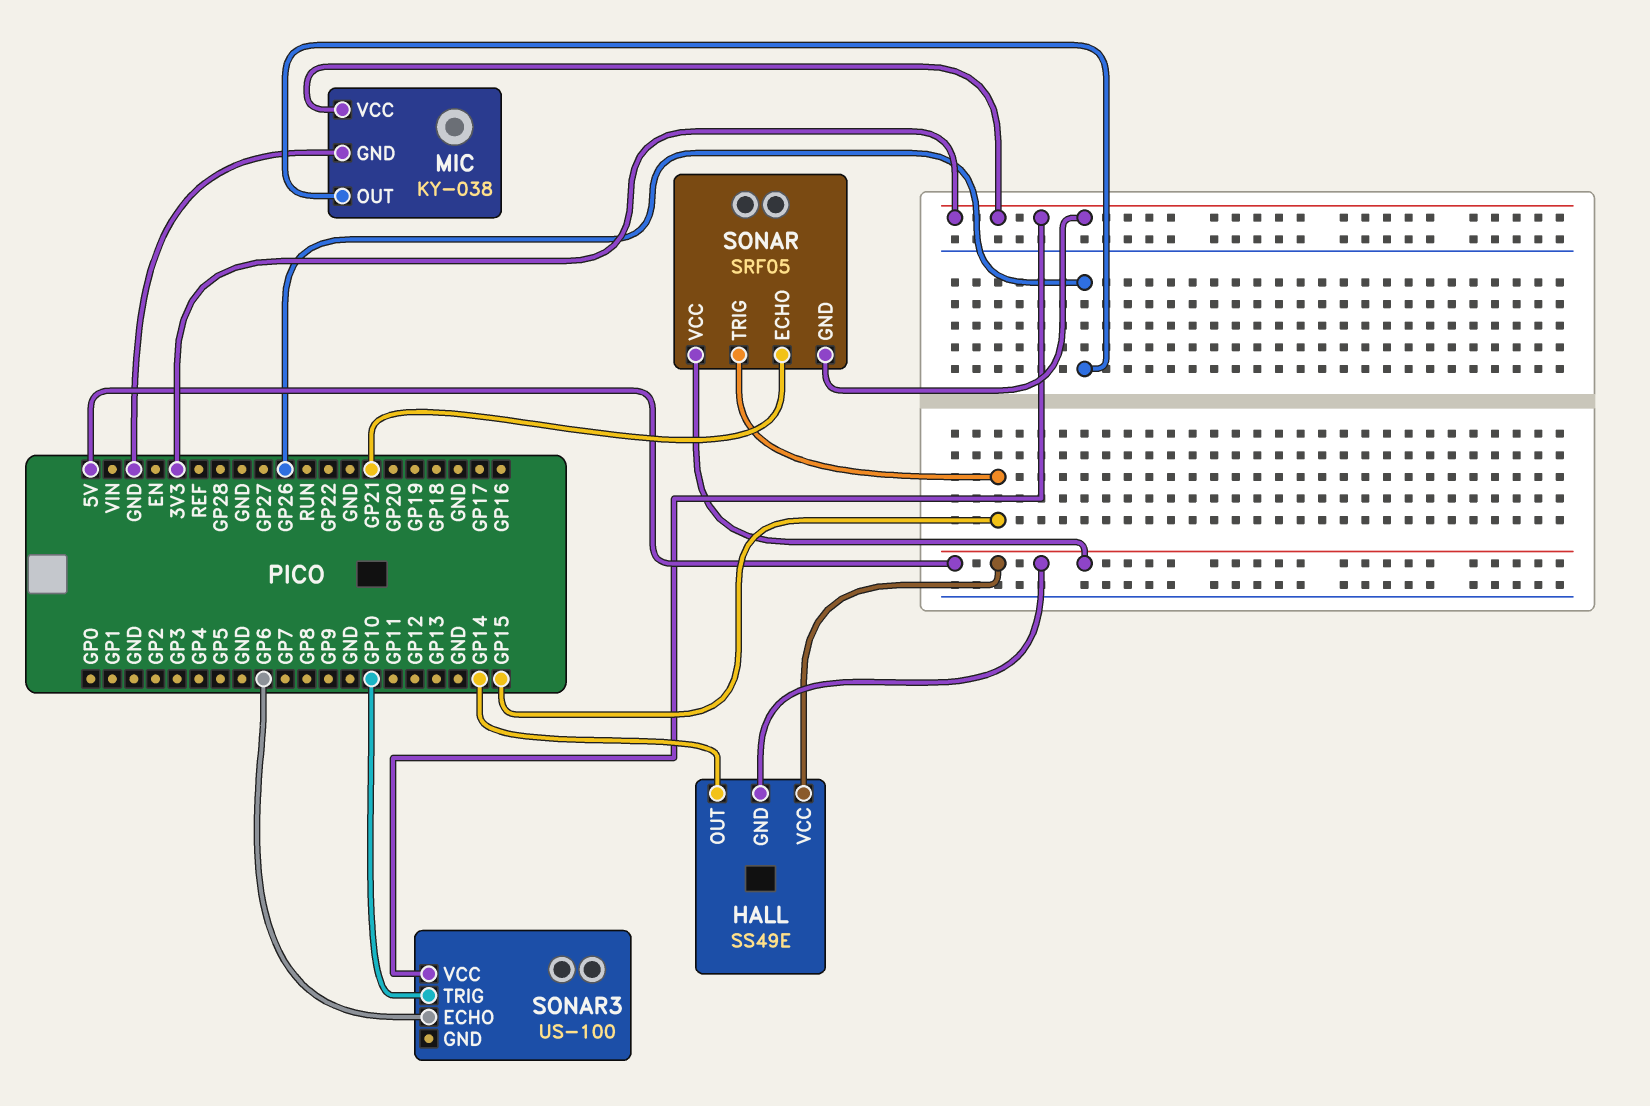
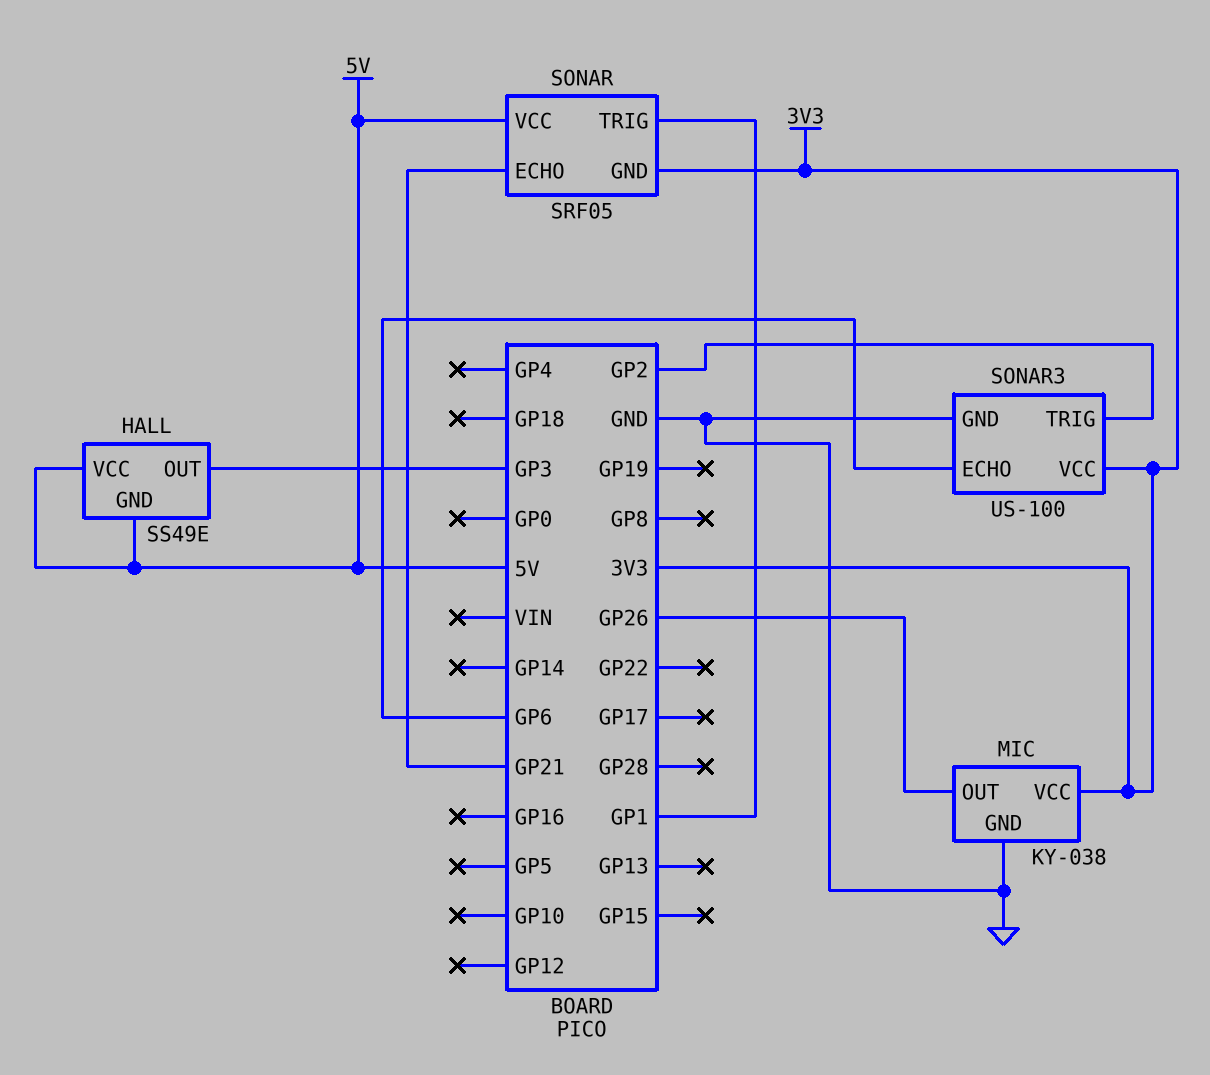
HALL pin OUT: GP14 -> GP3
SONAR pin TRIG: GP15 -> GP1
SONAR3 pin GND: none -> GND
SONAR3 pin TRIG: GP10 -> GP2

